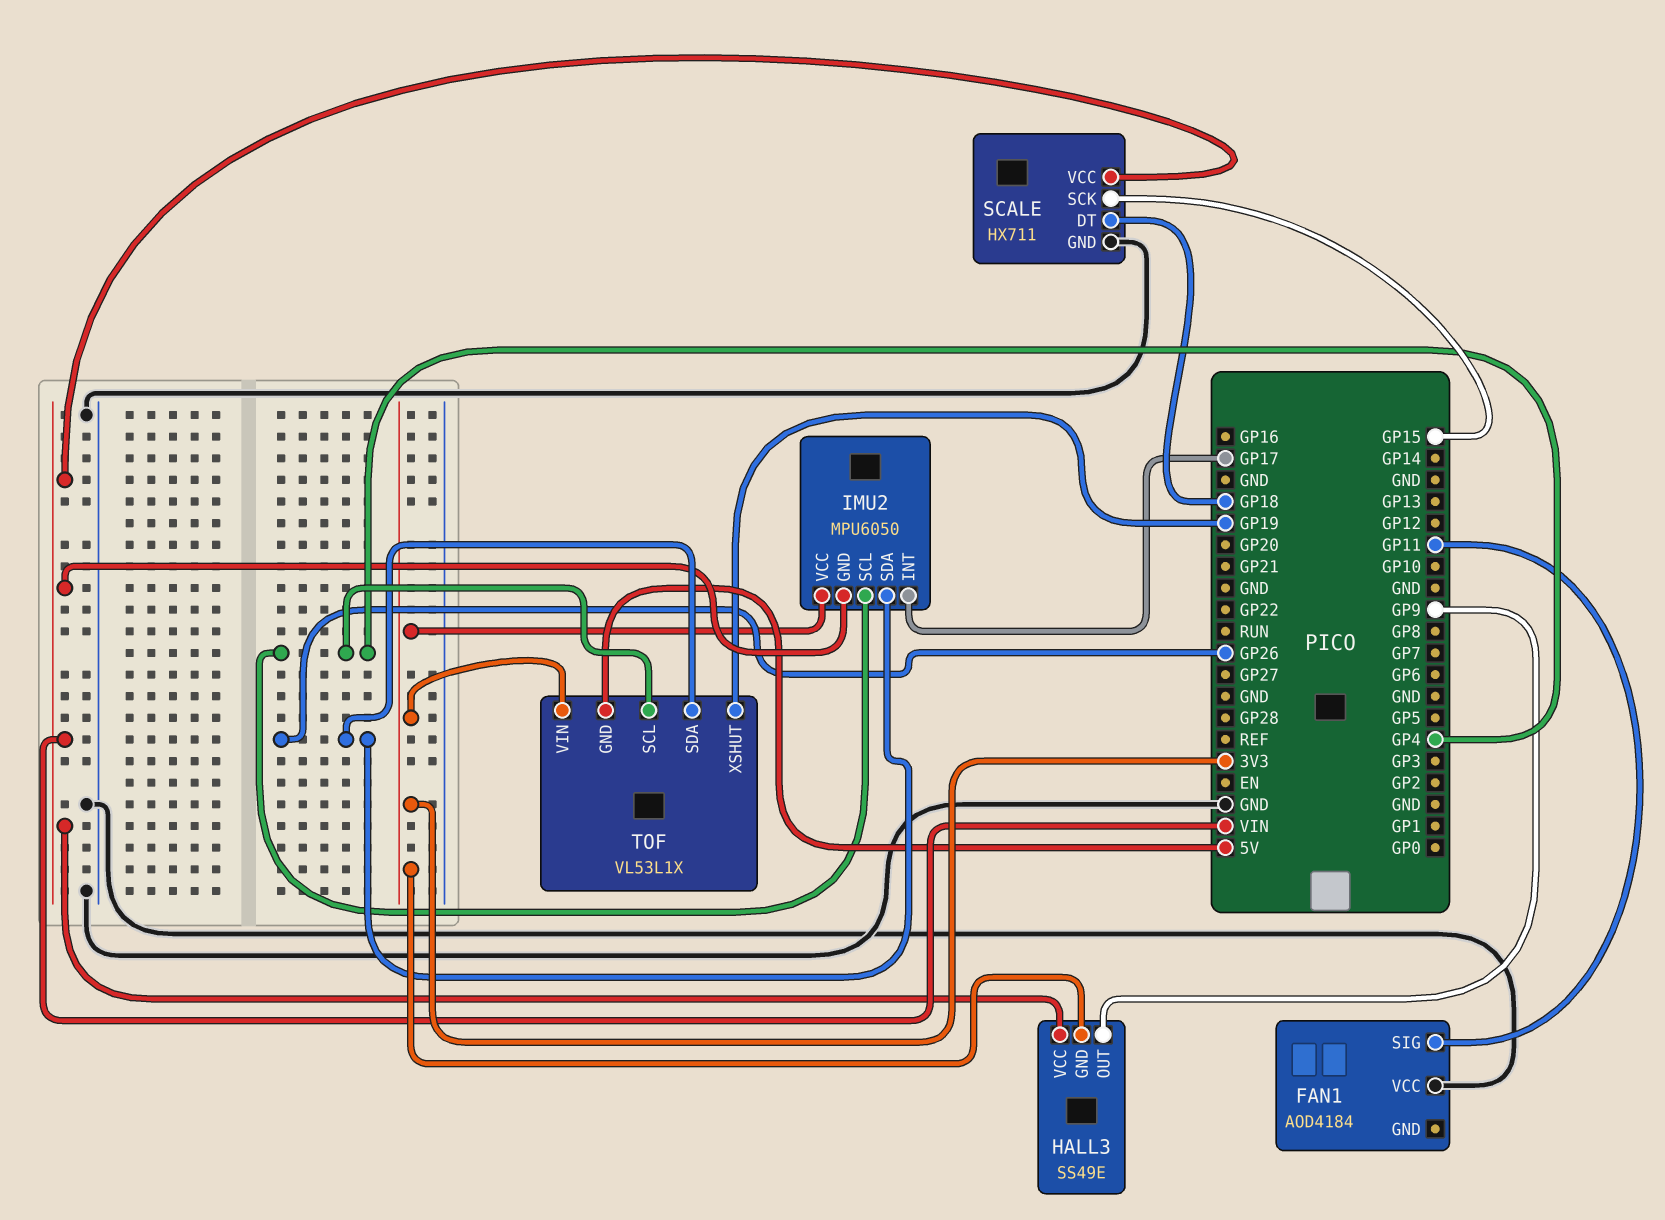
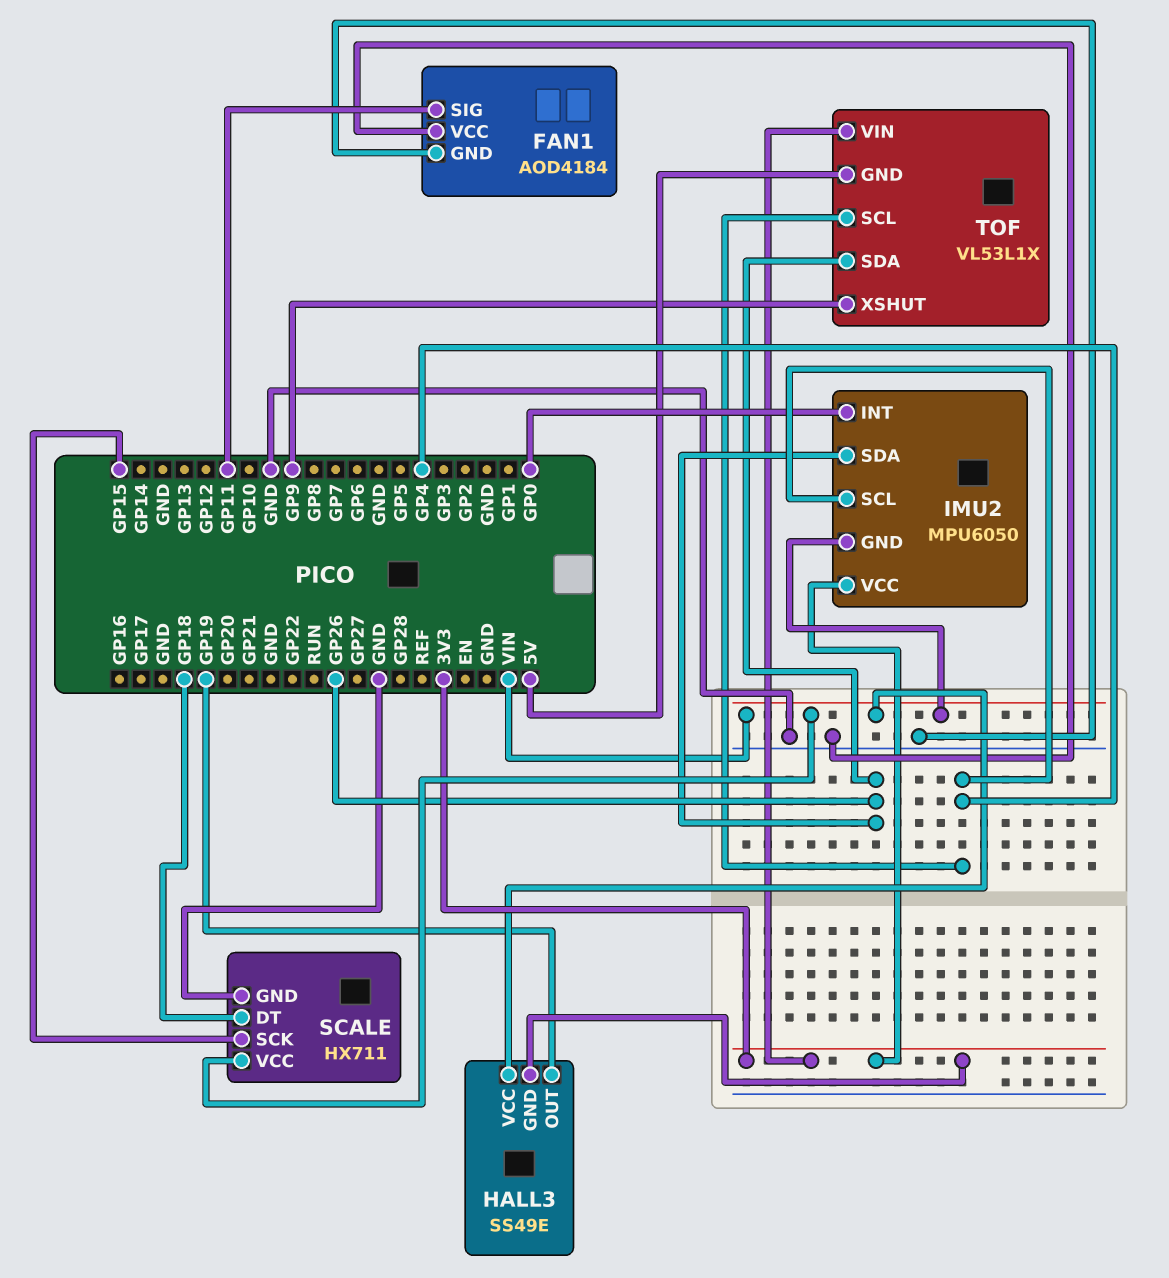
FAN1 pin GND: none -> GND
HALL3 pin OUT: GP9 -> GP19
IMU2 pin INT: GP17 -> GP0
TOF pin XSHUT: GP19 -> GP9

